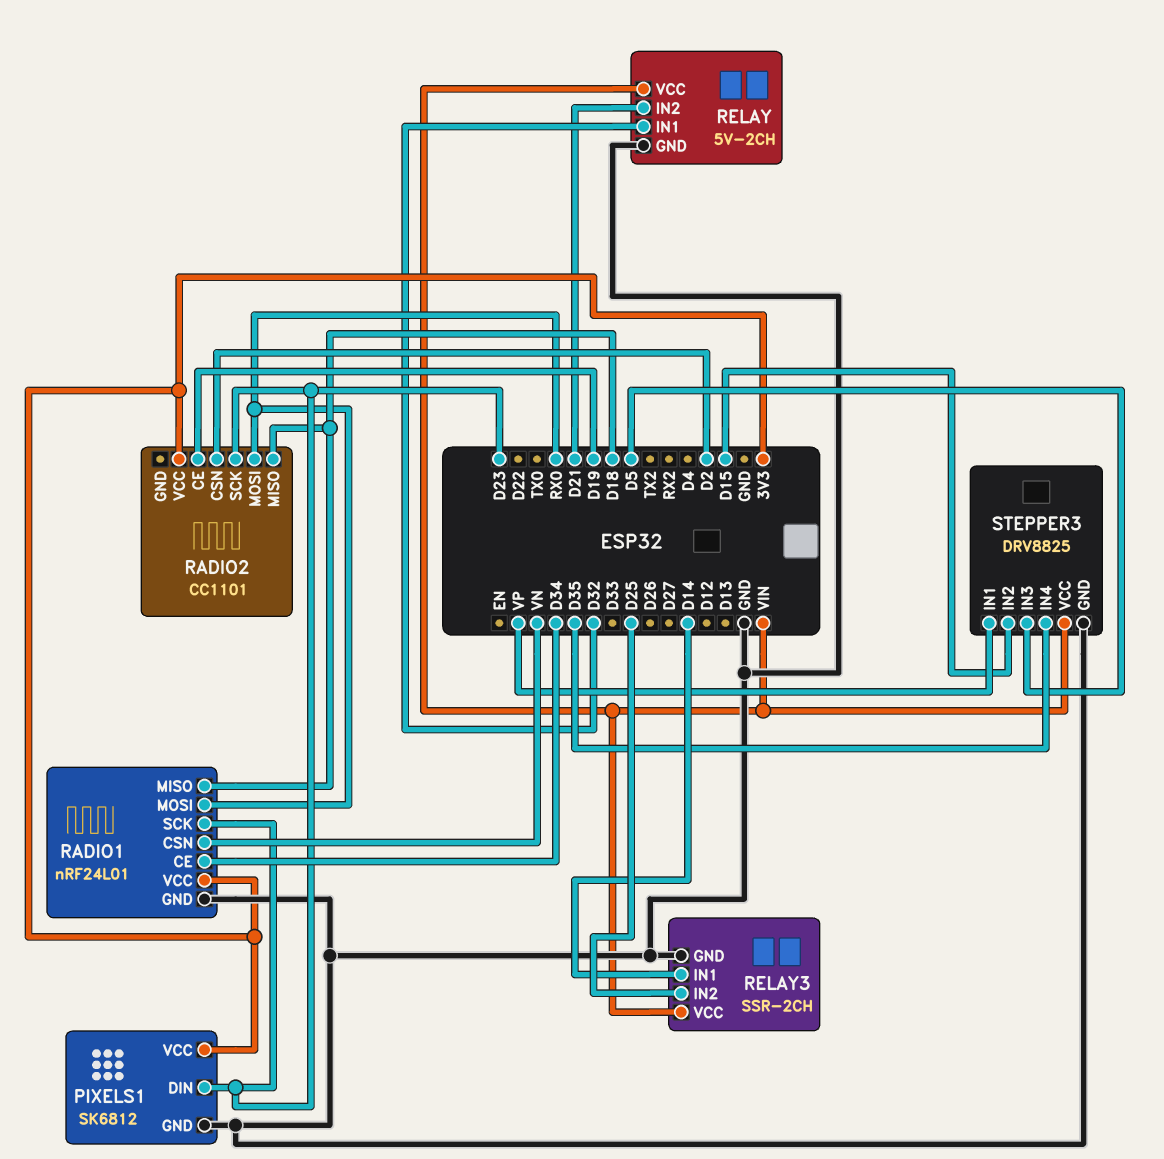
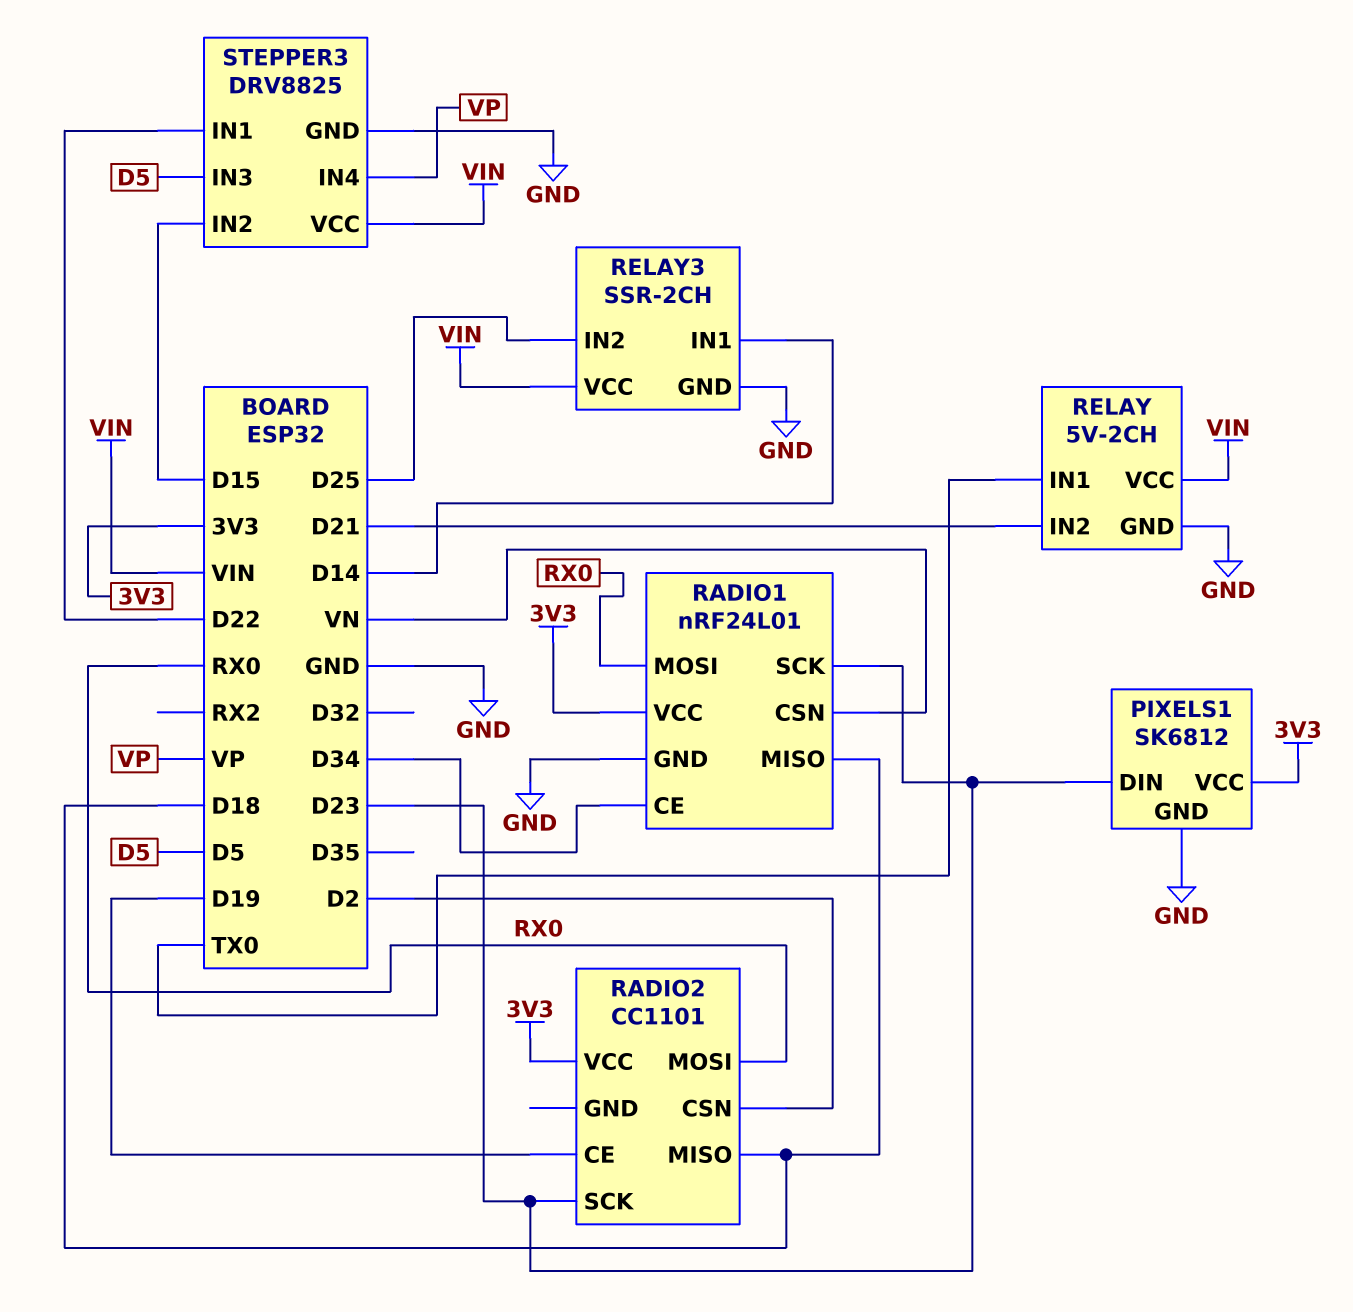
RELAY pin IN1: D32 -> TX0
STEPPER3 pin IN1: VP -> D22
STEPPER3 pin IN4: D35 -> VP

